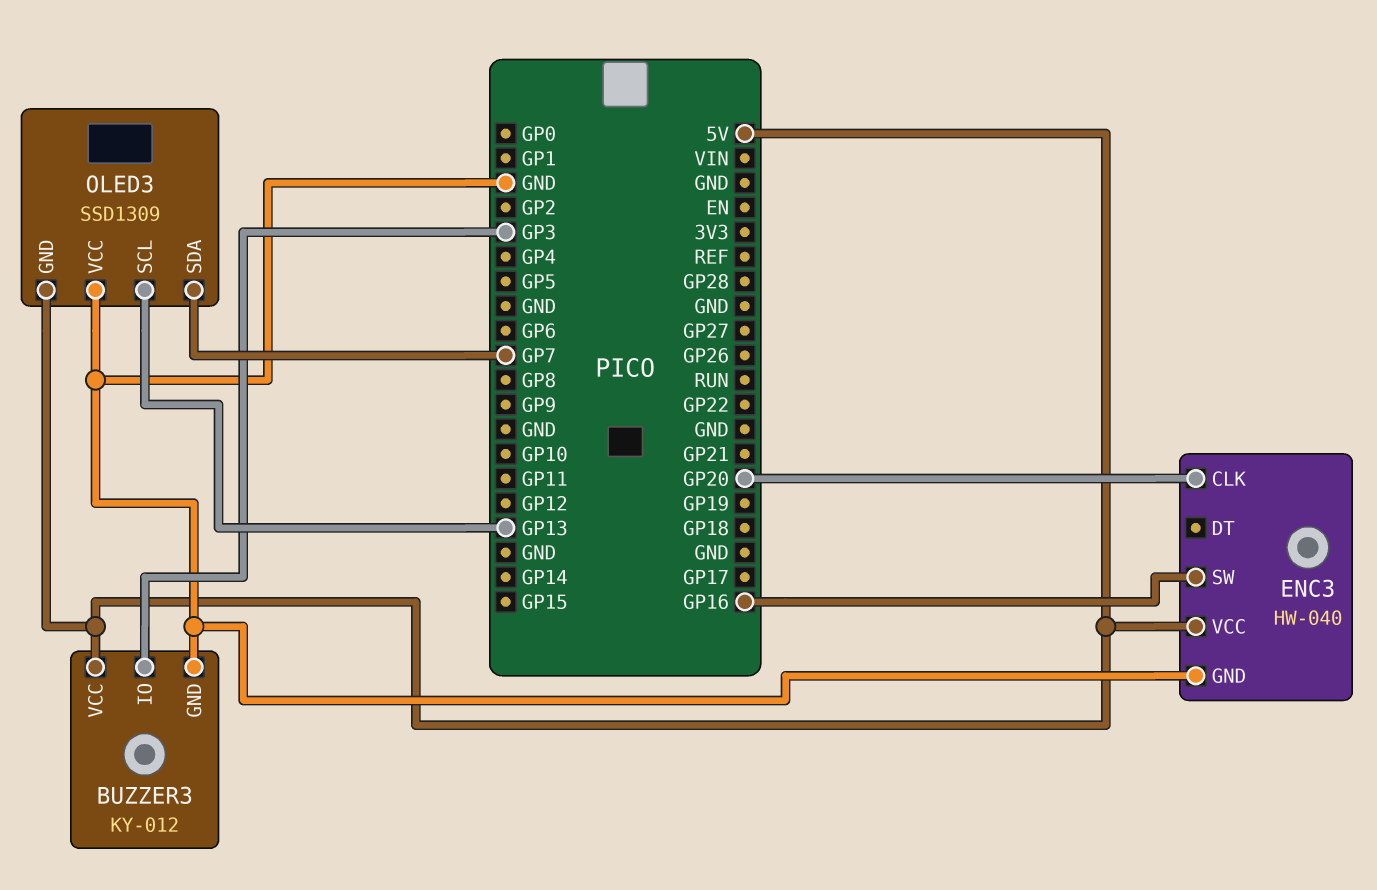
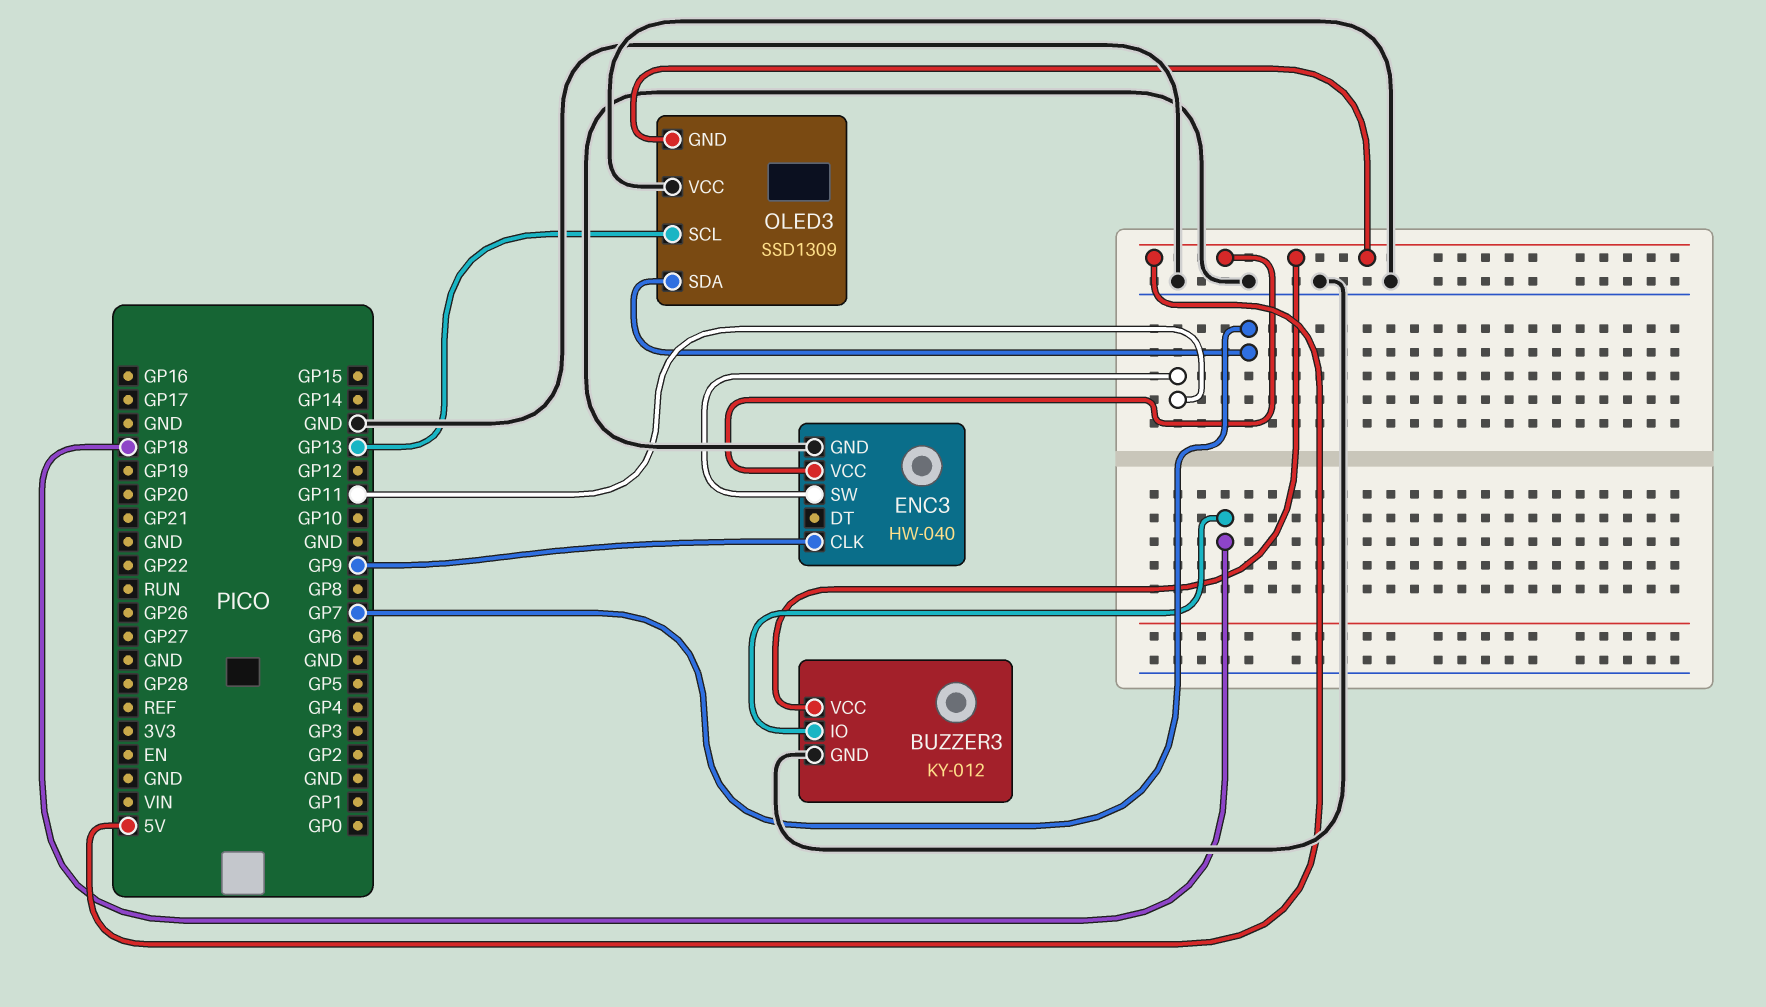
BUZZER3 pin IO: GP3 -> GP18
ENC3 pin CLK: GP20 -> GP9
ENC3 pin SW: GP16 -> GP11

